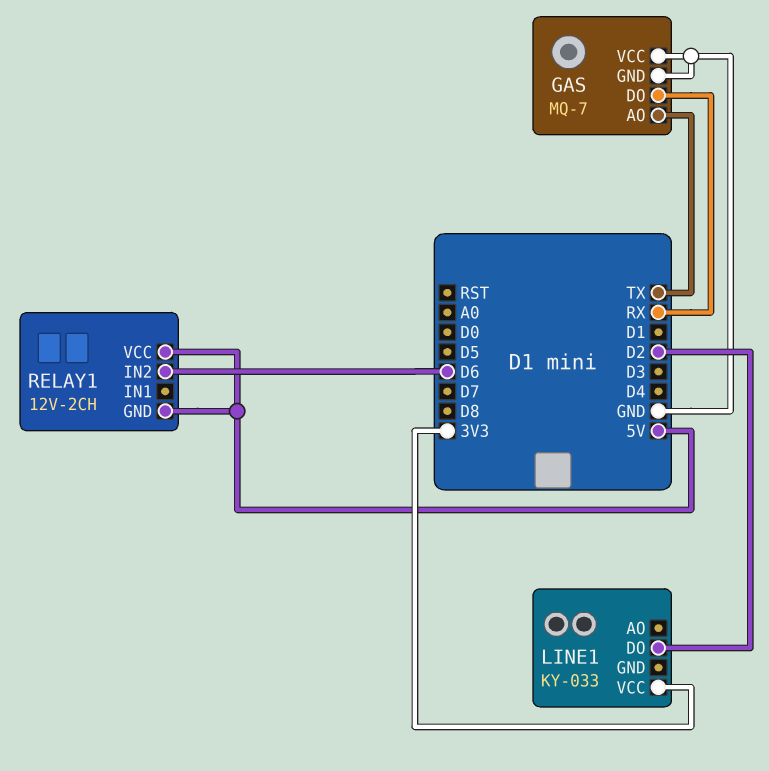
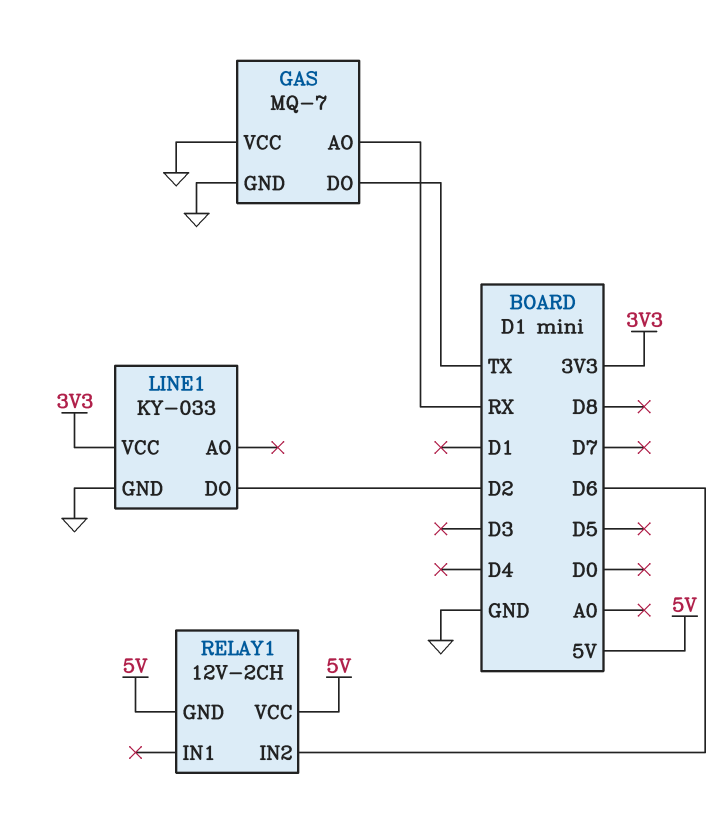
GAS pin AO: TX -> RX
GAS pin DO: RX -> TX
LINE1 pin GND: none -> GND

